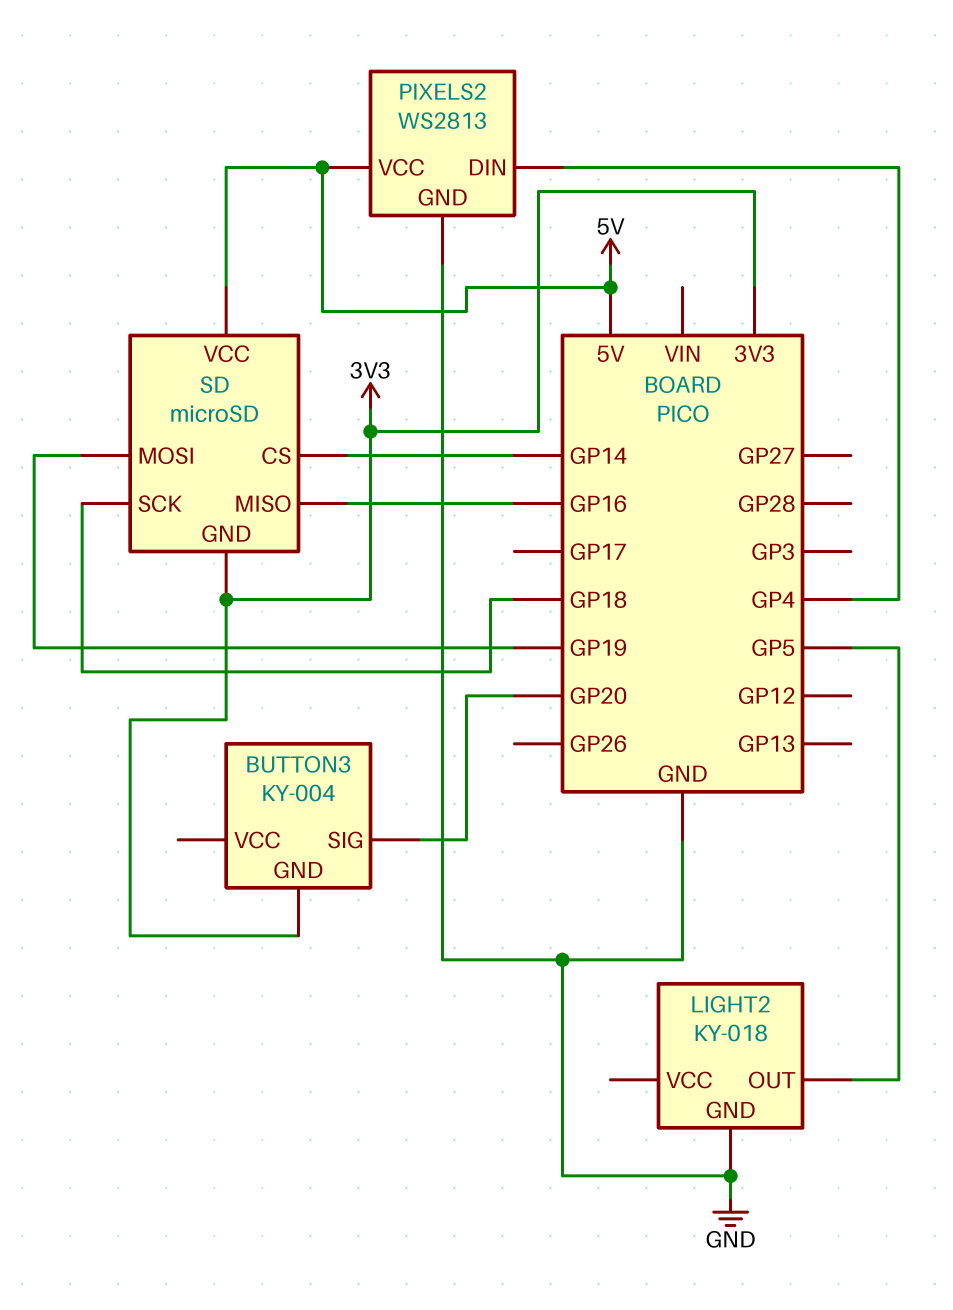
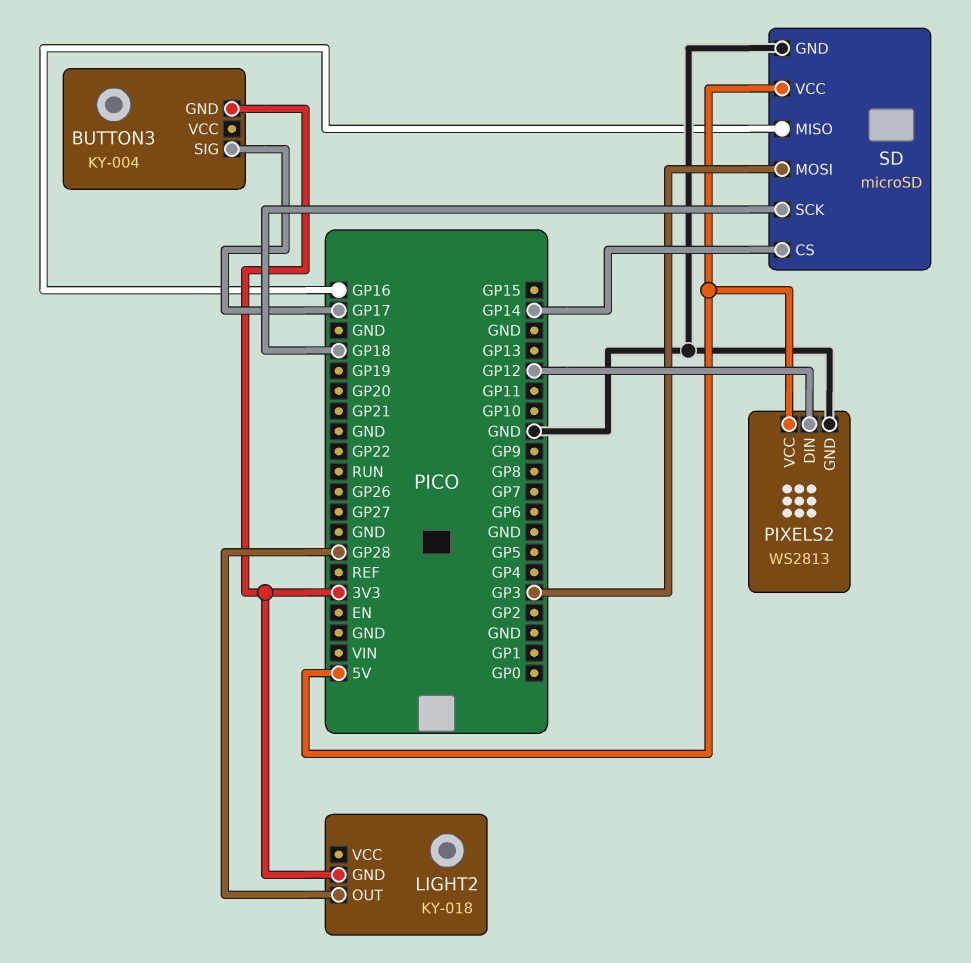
BUTTON3 pin SIG: GP20 -> GP17
LIGHT2 pin GND: GND -> 3V3
LIGHT2 pin OUT: GP5 -> GP28
PIXELS2 pin DIN: GP4 -> GP12
SD pin GND: 3V3 -> GND
SD pin MOSI: GP19 -> GP3

